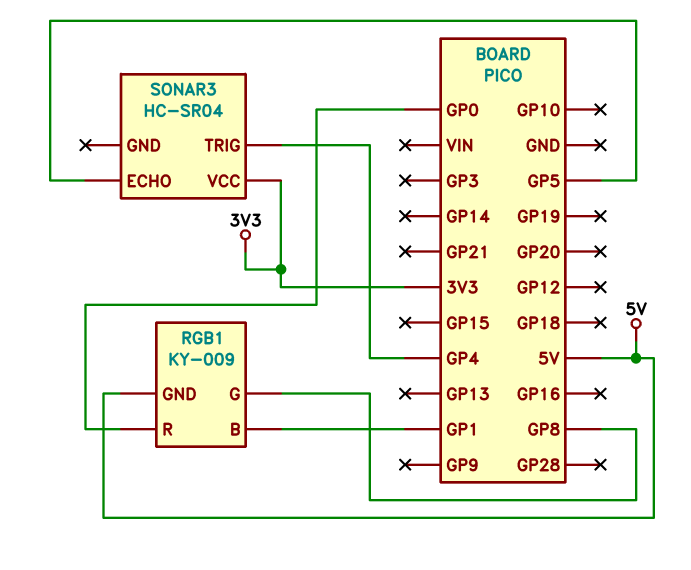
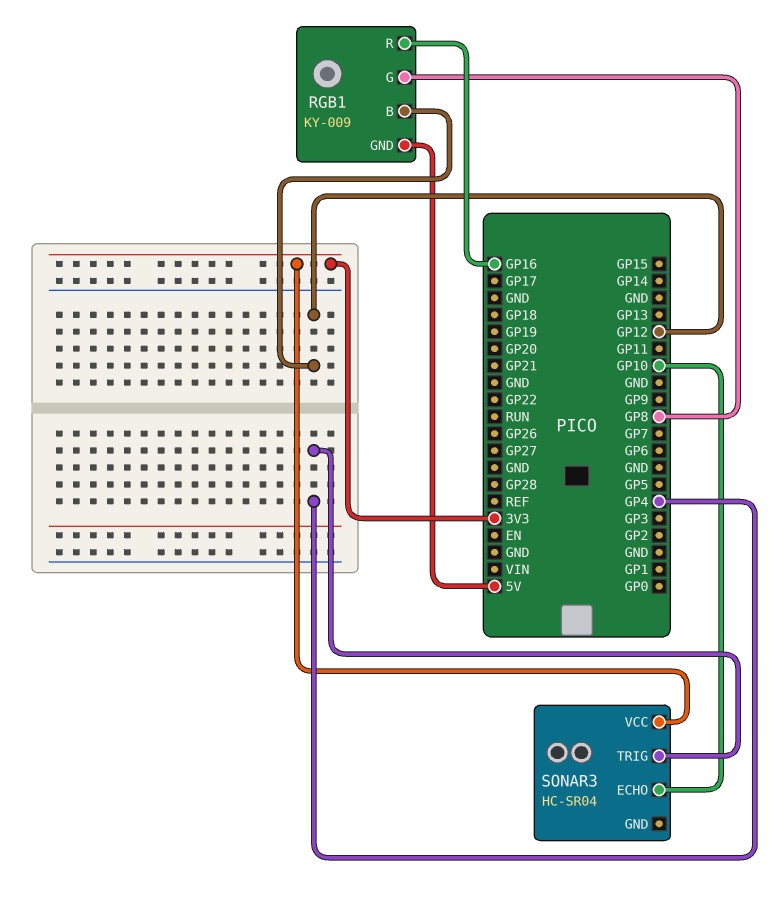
RGB1 pin B: GP1 -> GP12
RGB1 pin R: GP0 -> GP16
SONAR3 pin ECHO: GP5 -> GP10

